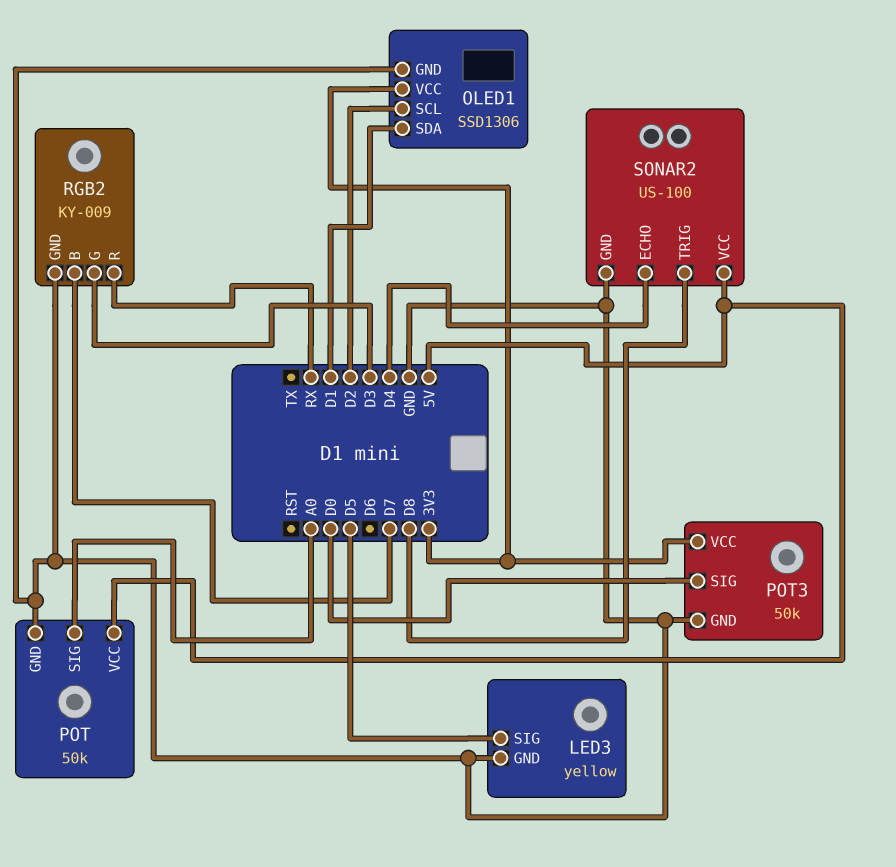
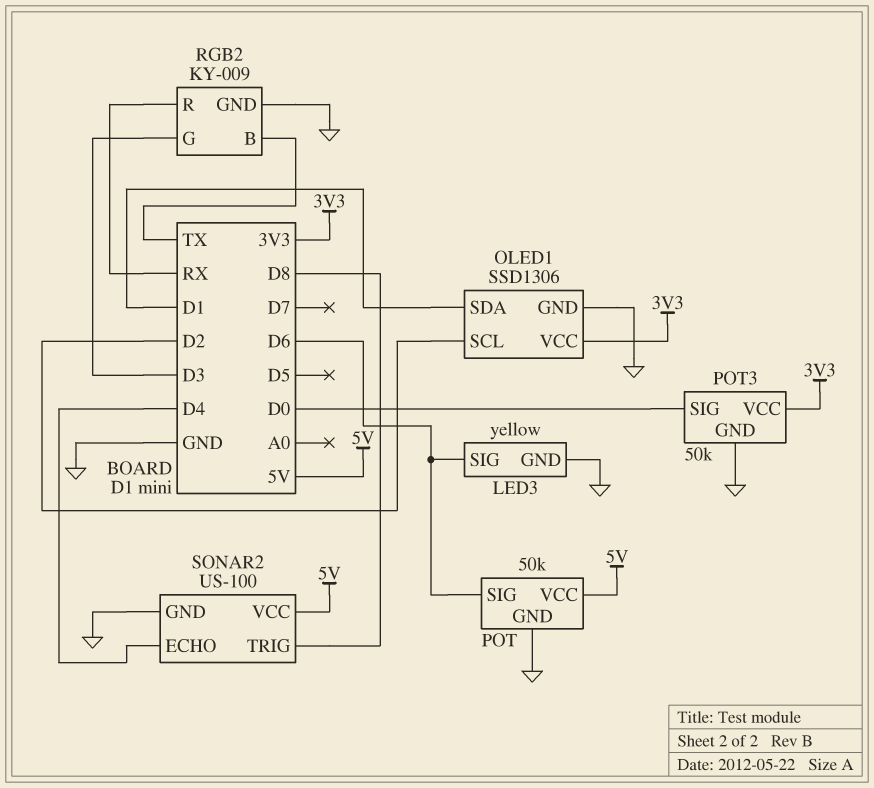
LED3 pin SIG: D5 -> D6
POT pin SIG: A0 -> D6
RGB2 pin B: D7 -> TX

